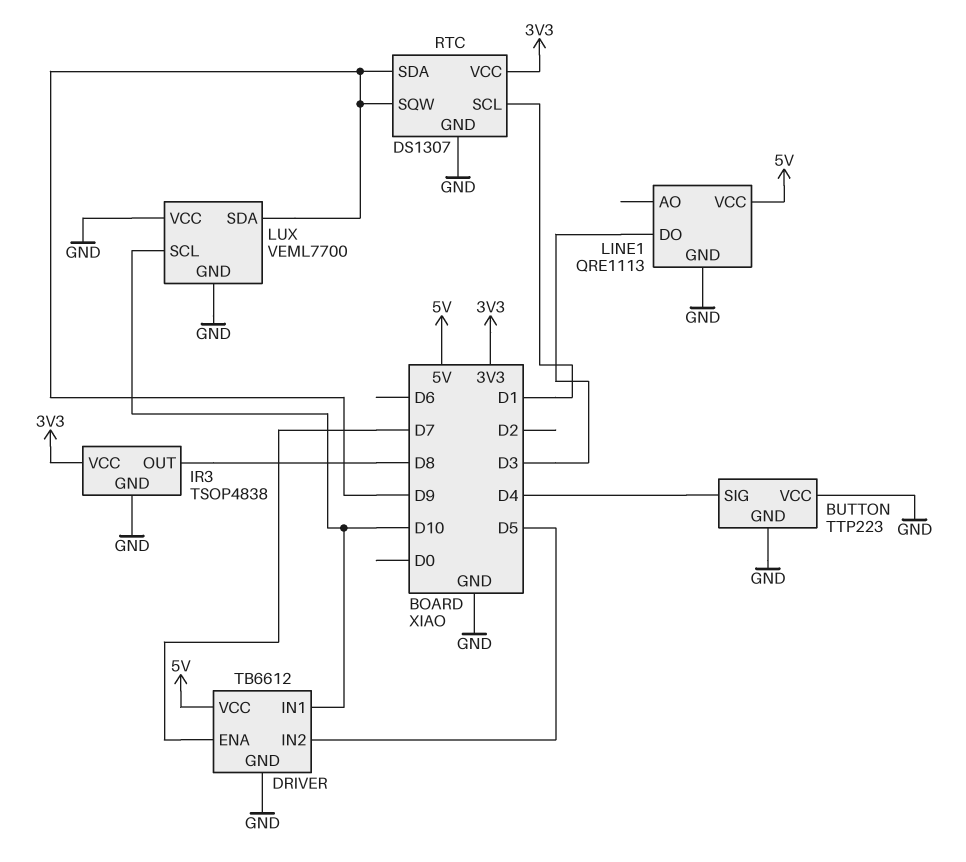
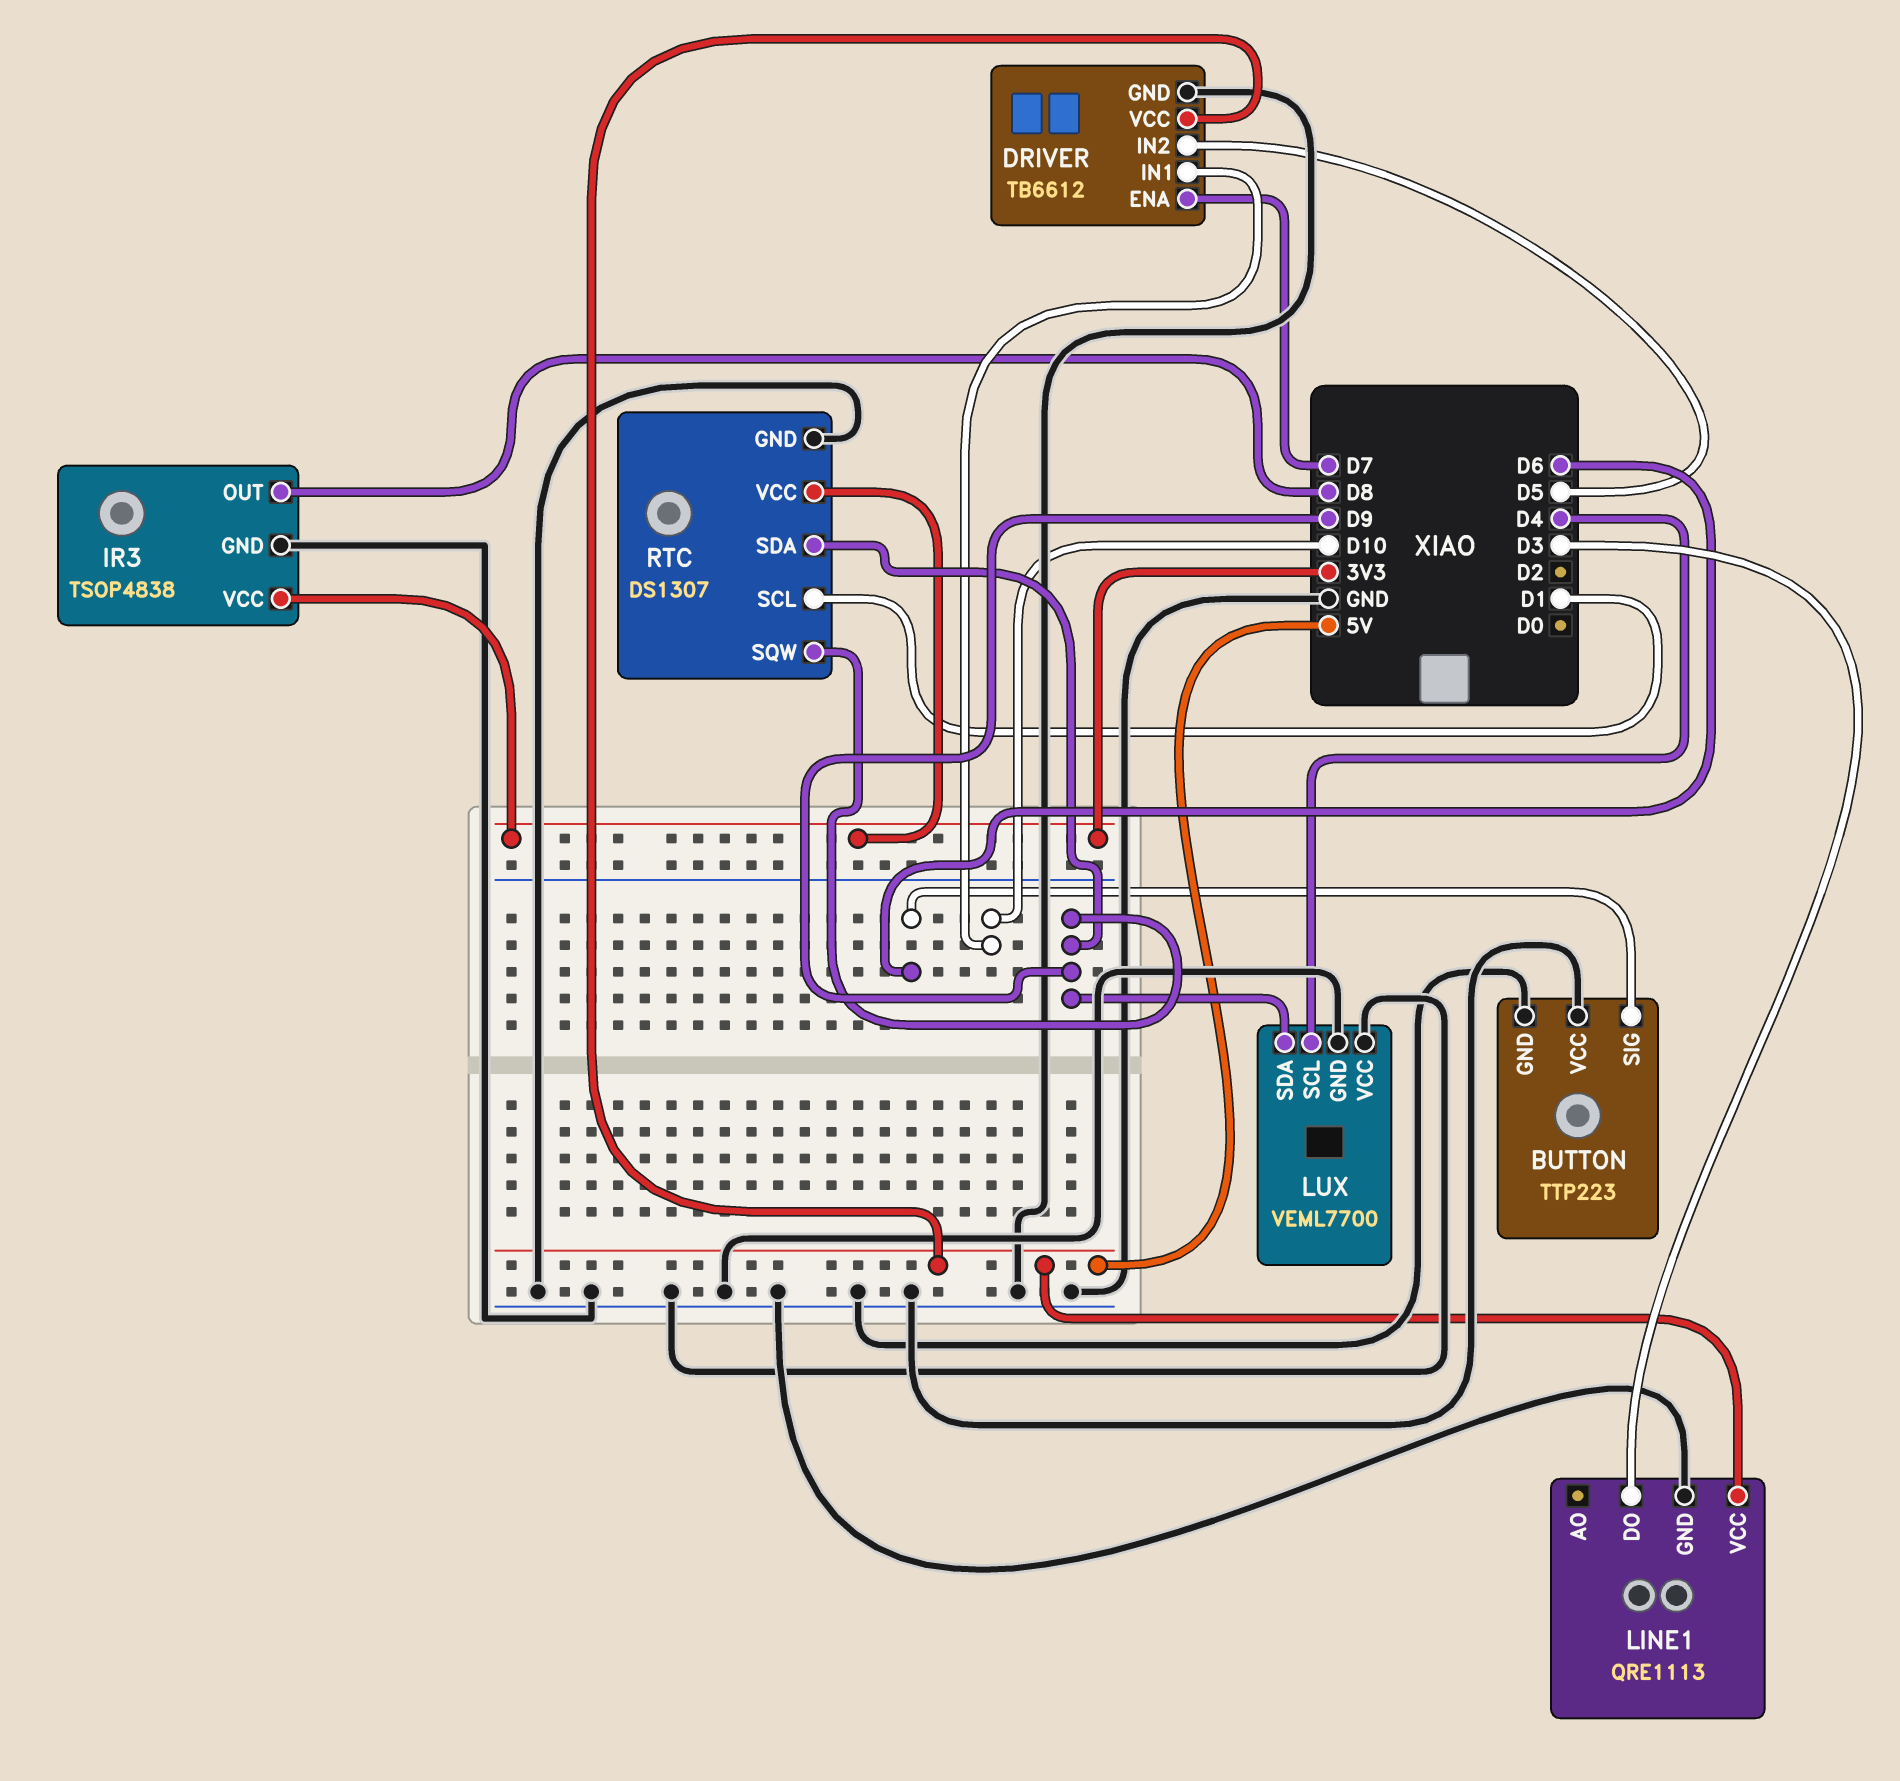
BUTTON pin SIG: D4 -> D6
LUX pin SCL: D10 -> D4

